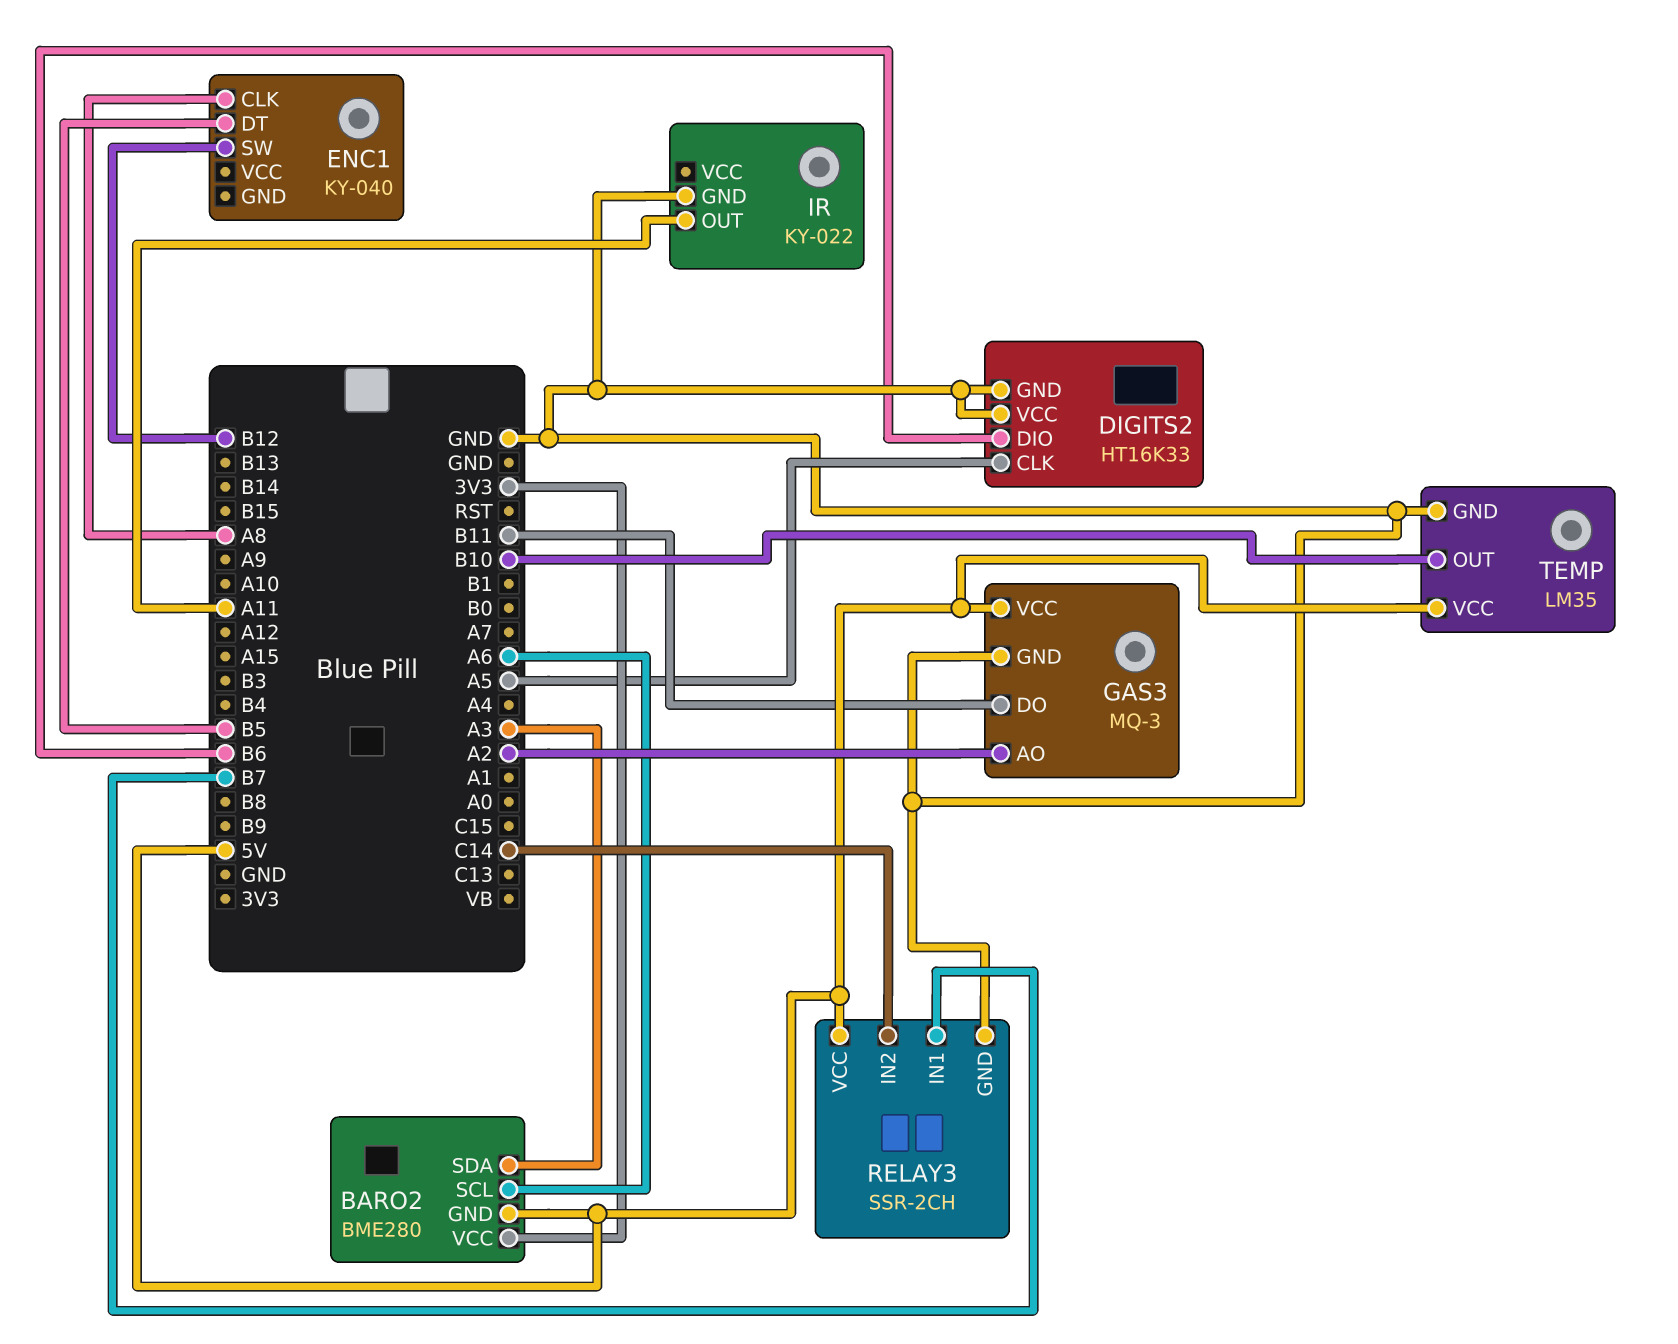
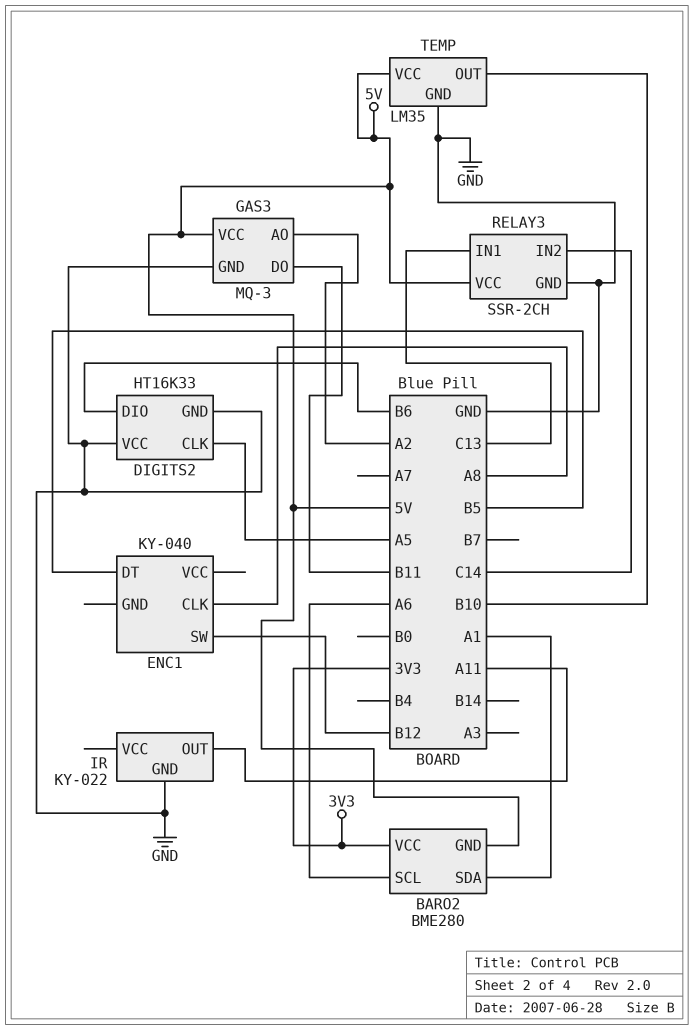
BARO2 pin SDA: A3 -> A1
RELAY3 pin IN1: B7 -> C13

